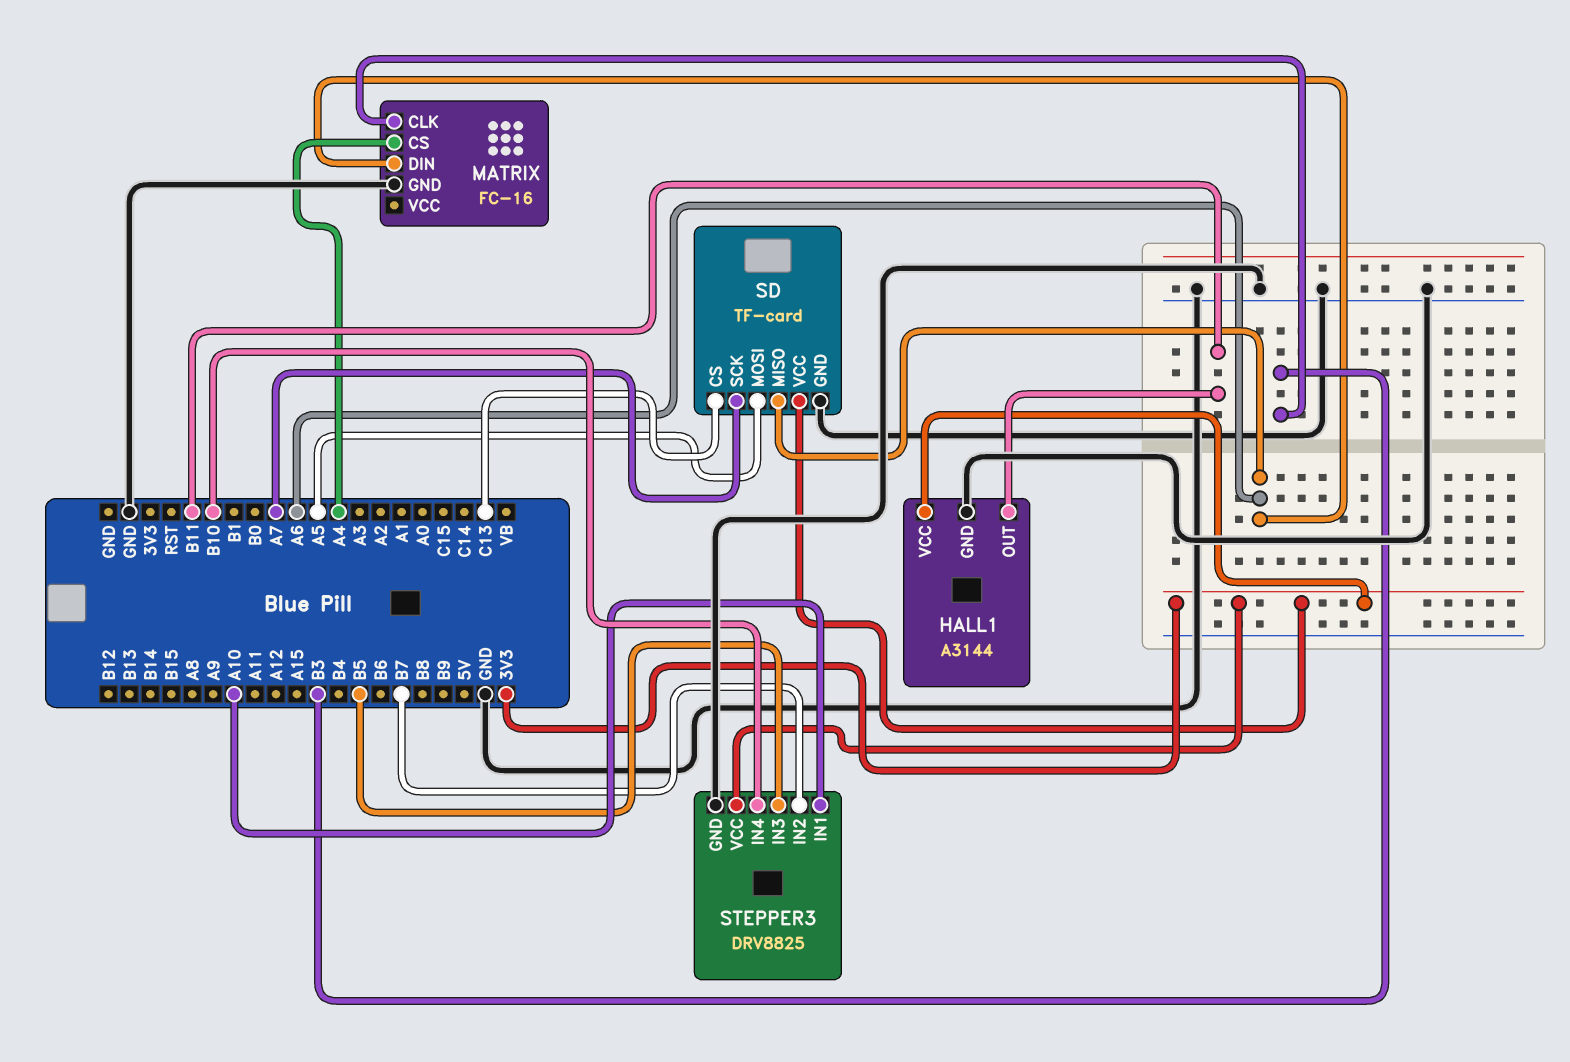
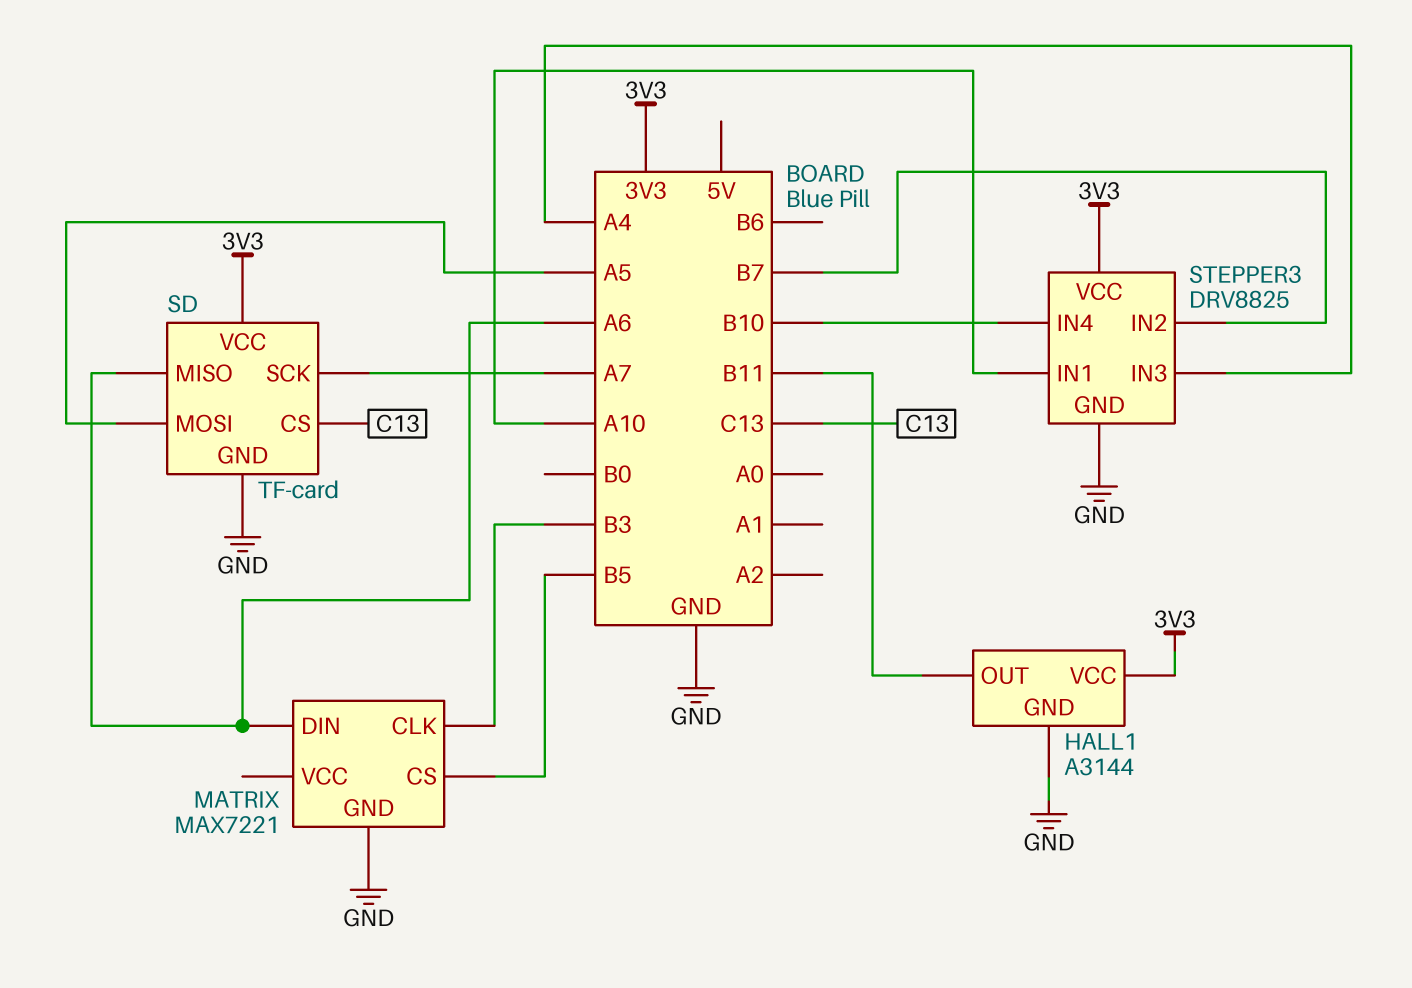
MATRIX: FC-16 -> MAX7221
MATRIX pin CS: A4 -> B5
STEPPER3 pin IN3: B5 -> A4

